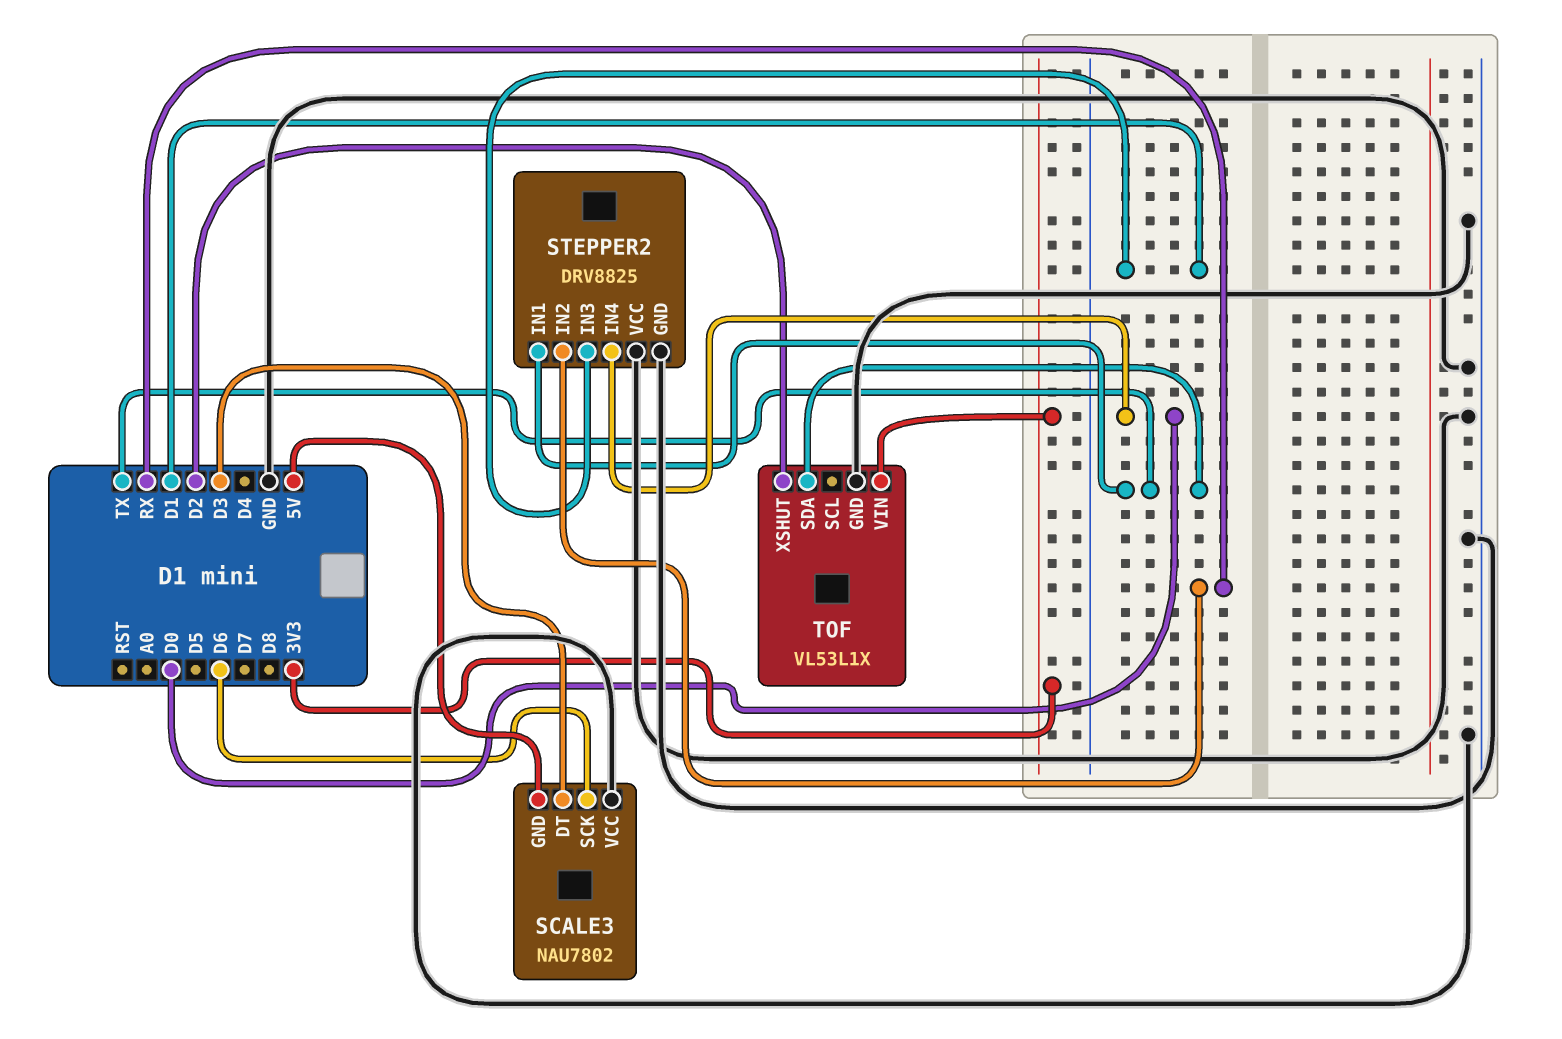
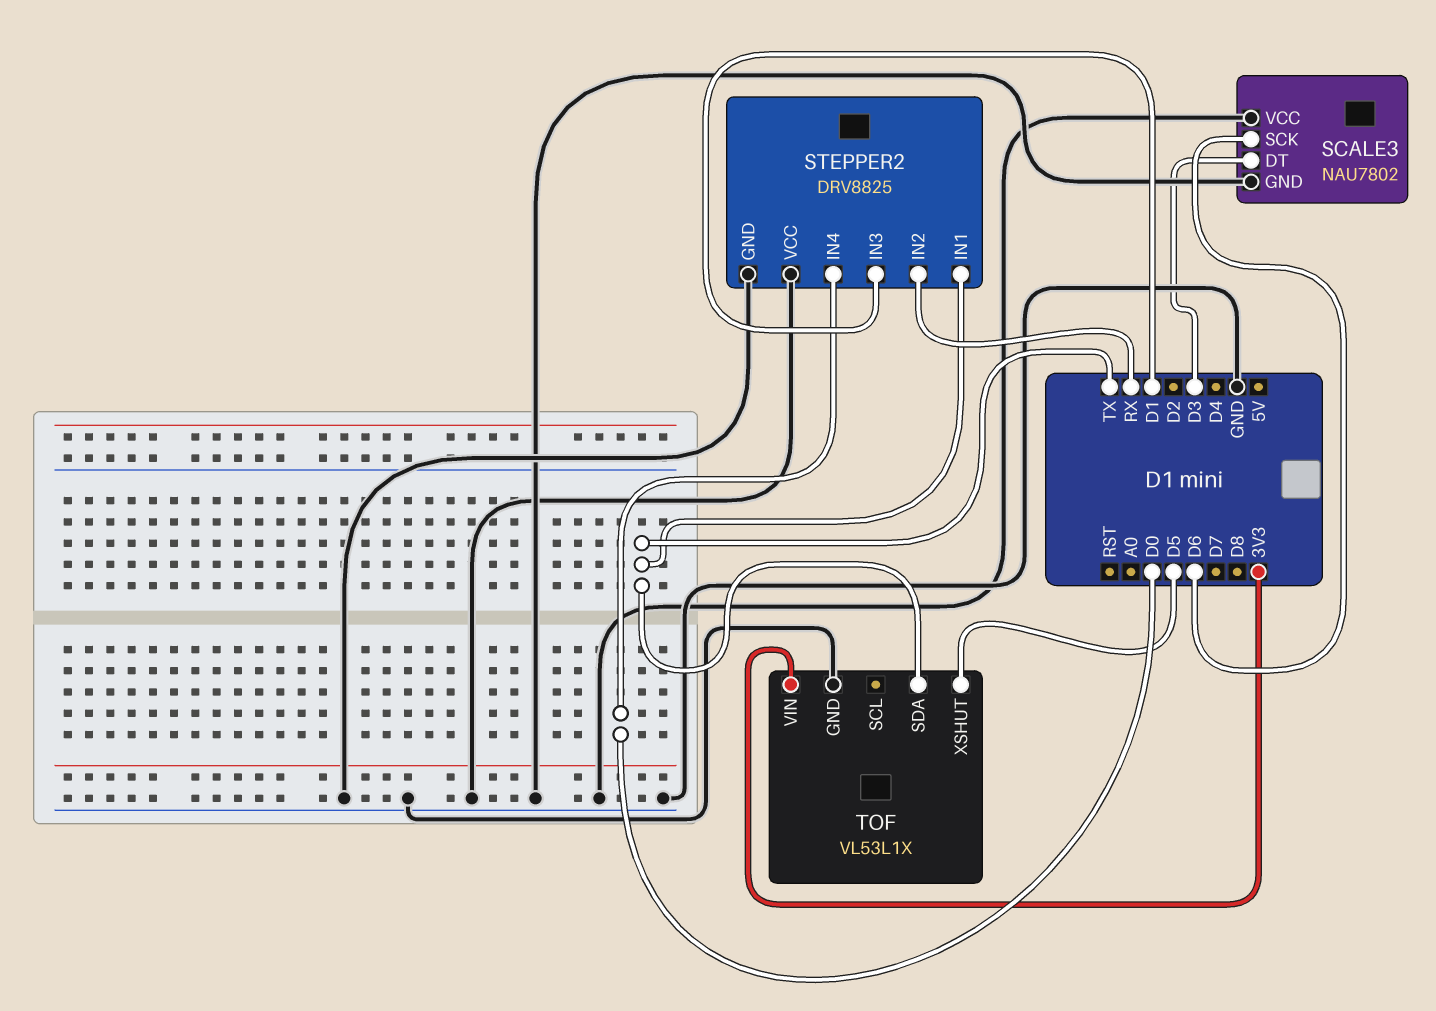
SCALE3 pin GND: 5V -> GND
TOF pin XSHUT: D2 -> D5

